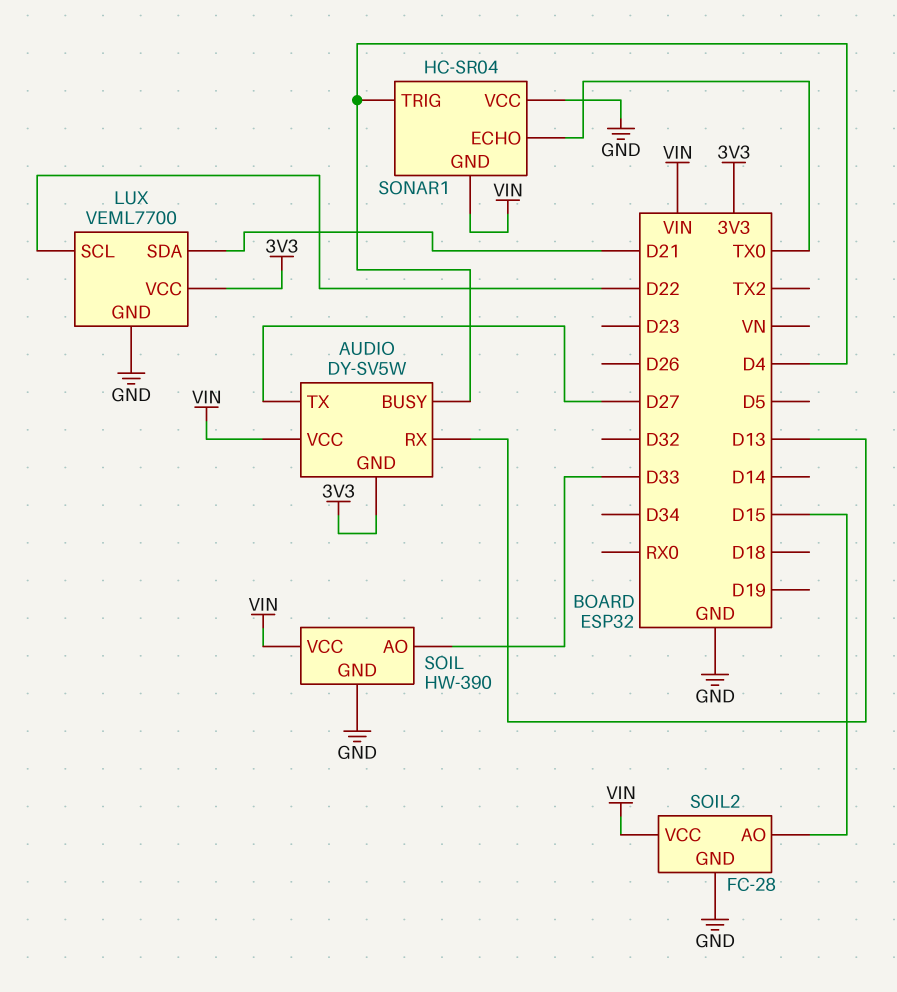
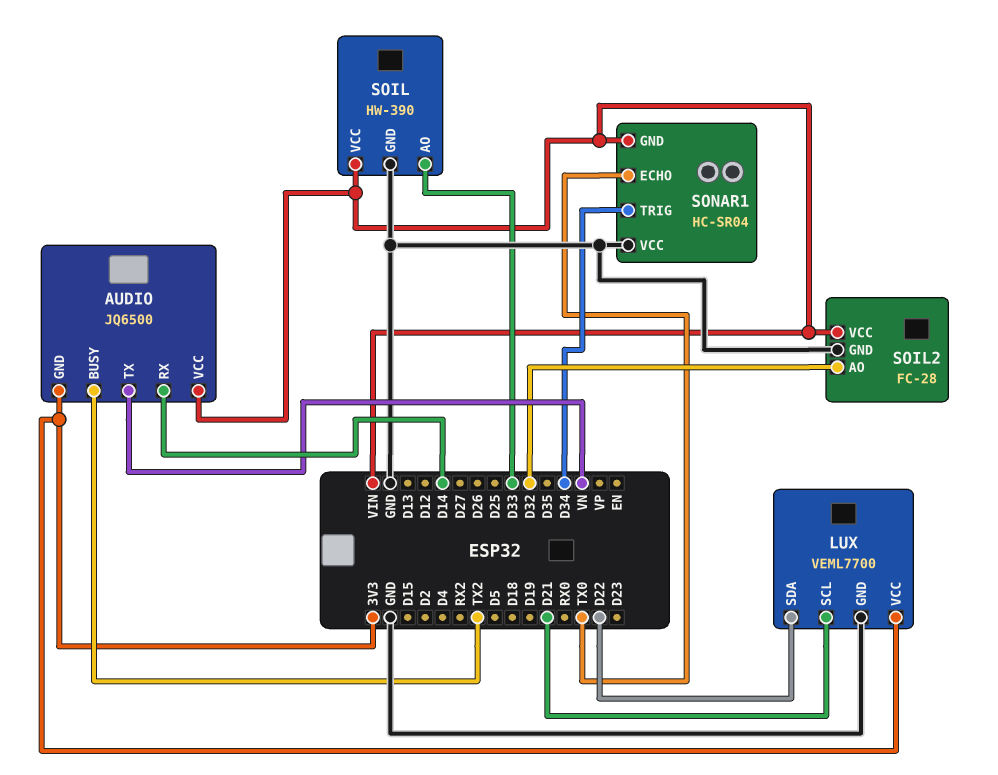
AUDIO: DY-SV5W -> JQ6500
AUDIO pin BUSY: D4 -> TX2
AUDIO pin RX: D13 -> D14
AUDIO pin TX: D27 -> VN
LUX pin SCL: D22 -> D21
LUX pin SDA: D21 -> D22
SOIL2 pin AO: D15 -> D32
SONAR1 pin TRIG: D4 -> D34

